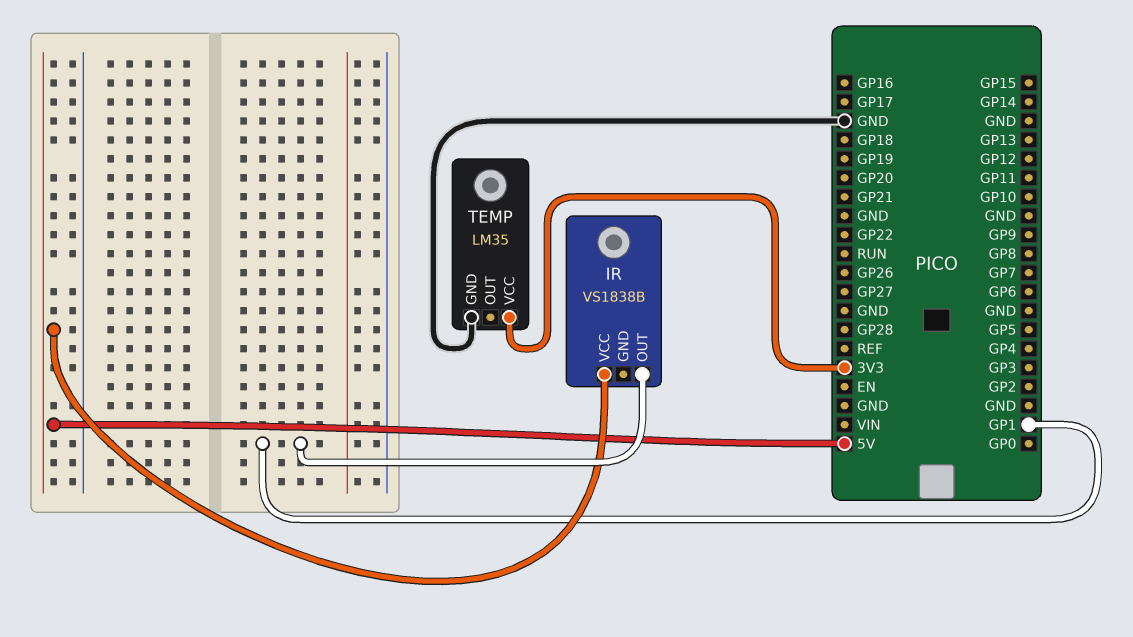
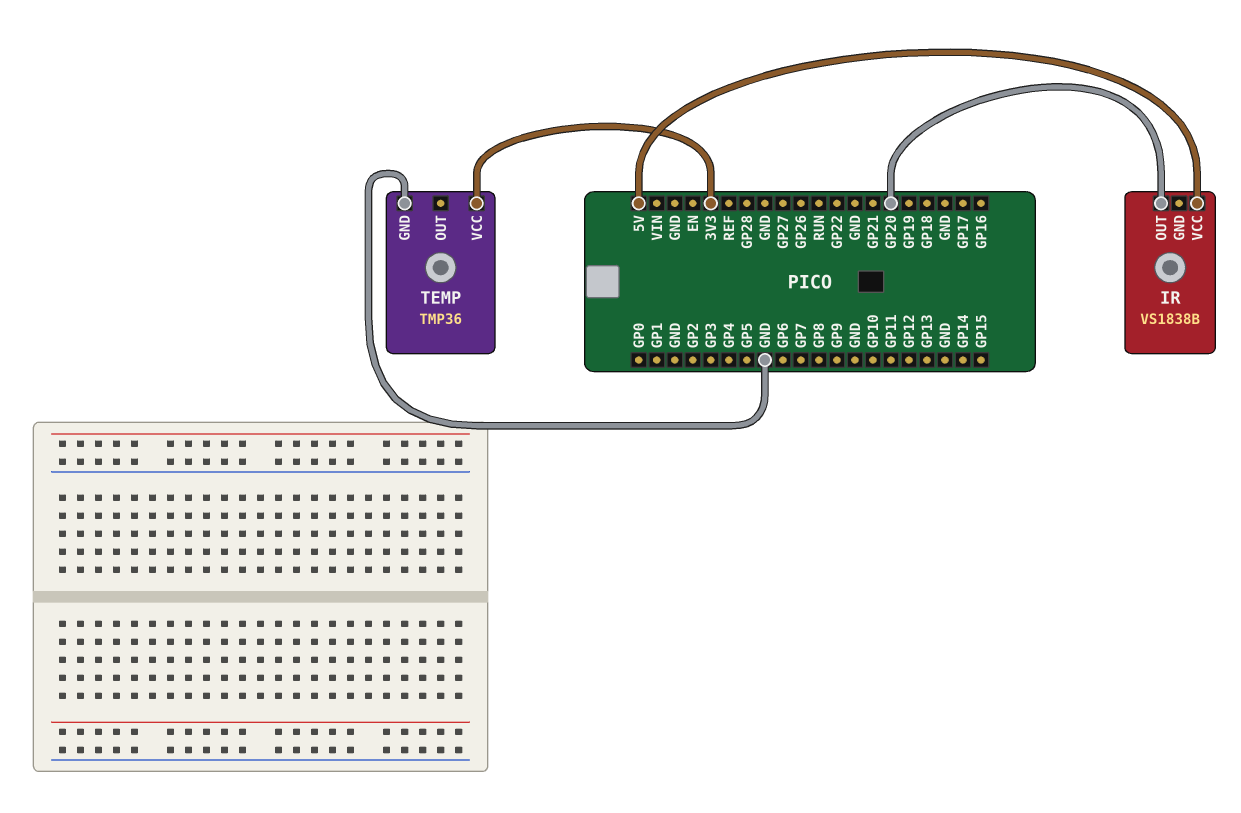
IR pin OUT: GP1 -> GP20
TEMP: LM35 -> TMP36

